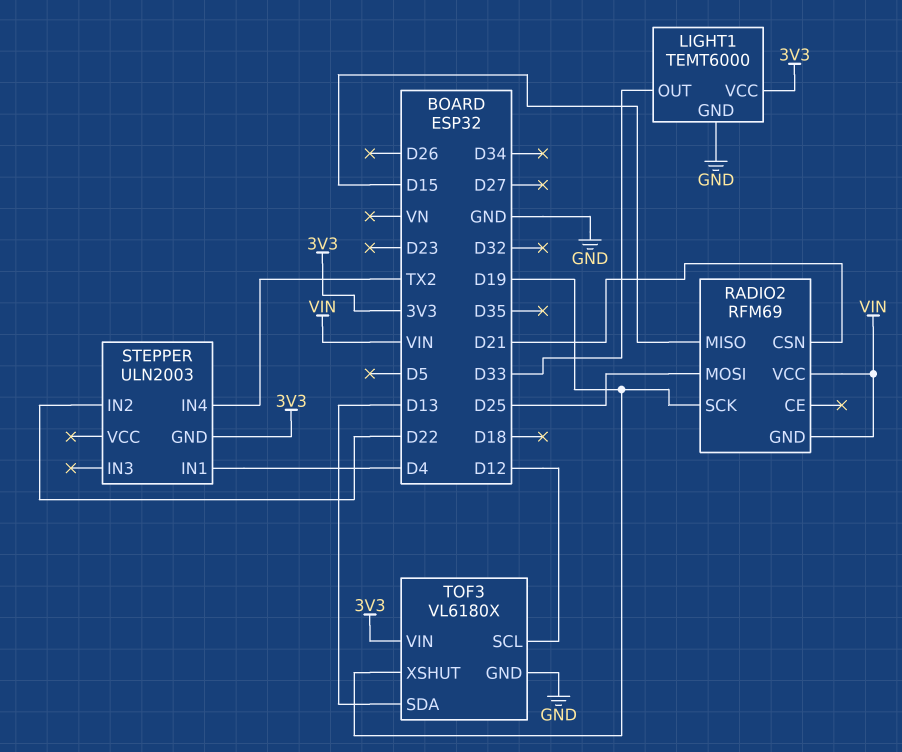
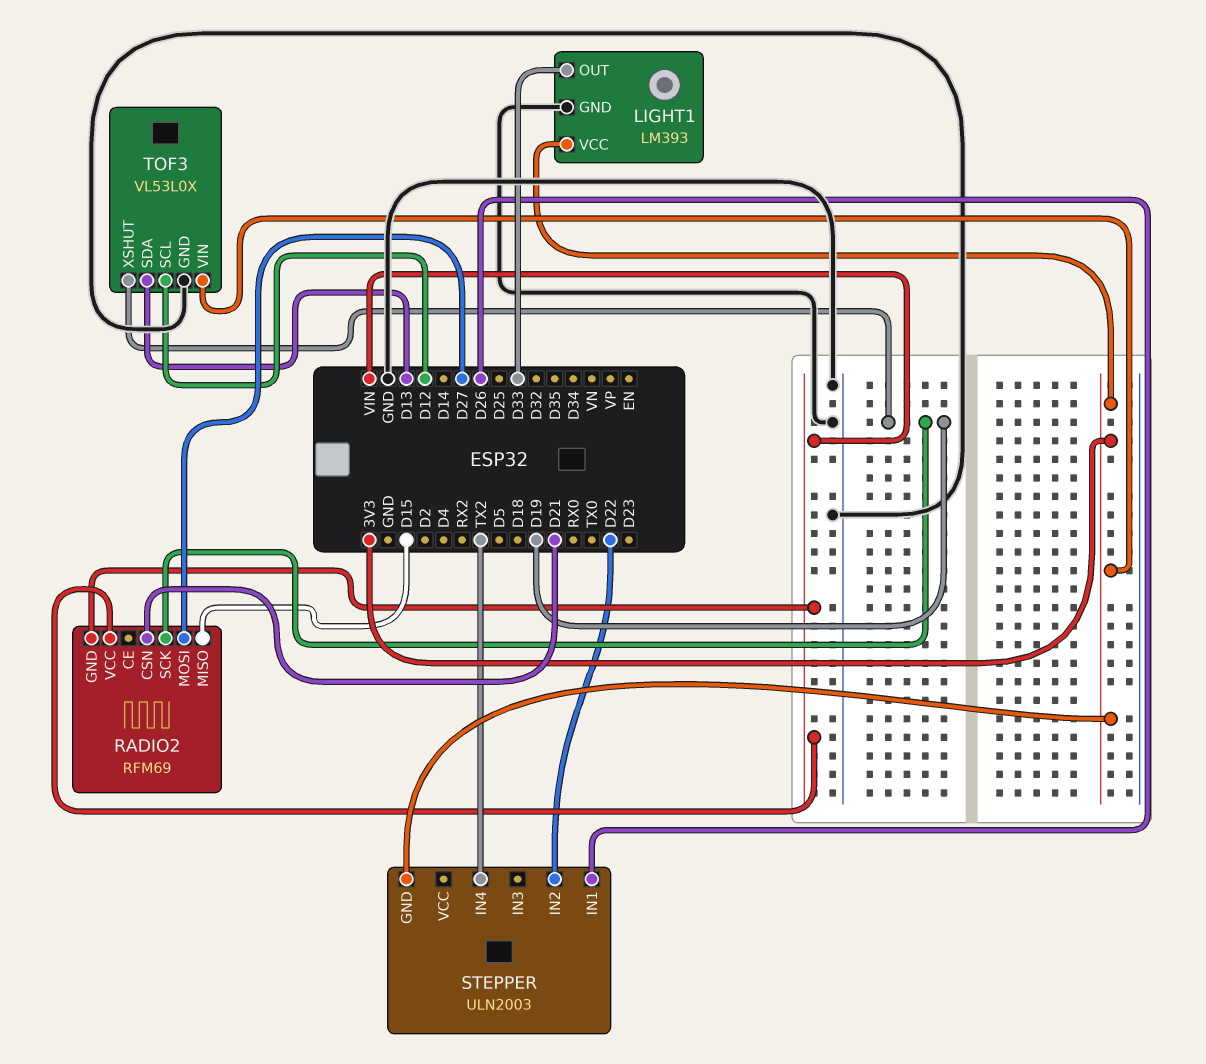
LIGHT1: TEMT6000 -> LM393
RADIO2 pin MOSI: D25 -> D27
STEPPER pin IN1: D4 -> D26
TOF3: VL6180X -> VL53L0X

